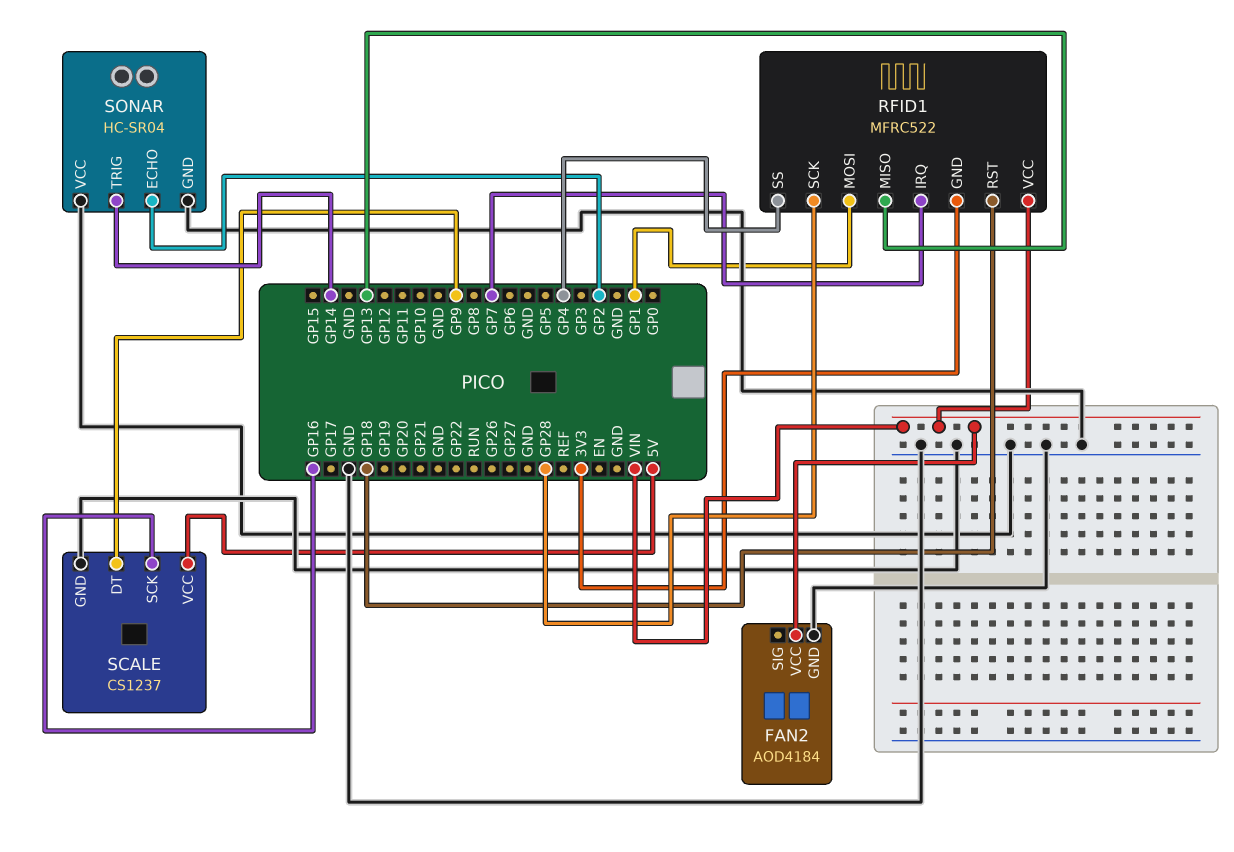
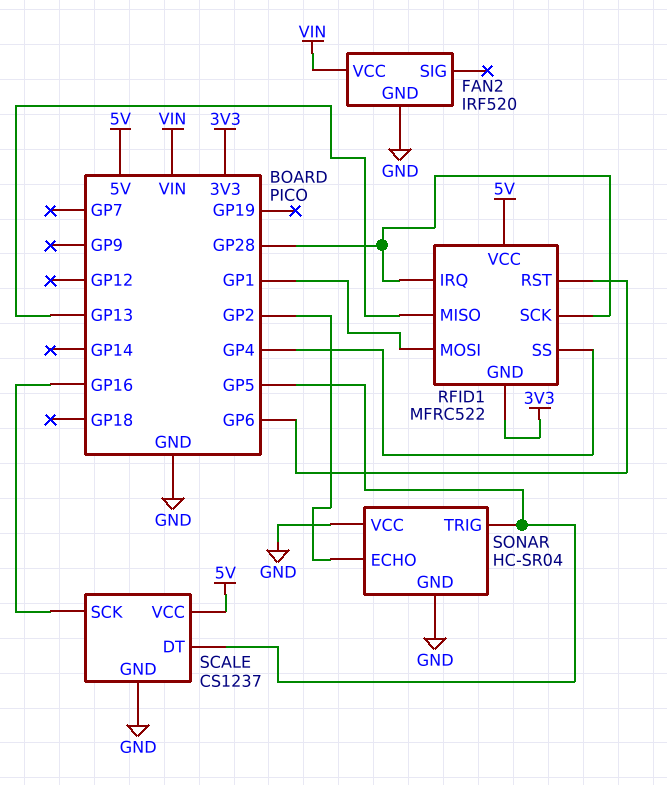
FAN2: AOD4184 -> IRF520
RFID1 pin IRQ: GP7 -> GP28
RFID1 pin RST: GP18 -> GP6
RFID1 pin VCC: VIN -> 5V
SCALE pin DT: GP9 -> GP5
SONAR pin TRIG: GP14 -> GP5

